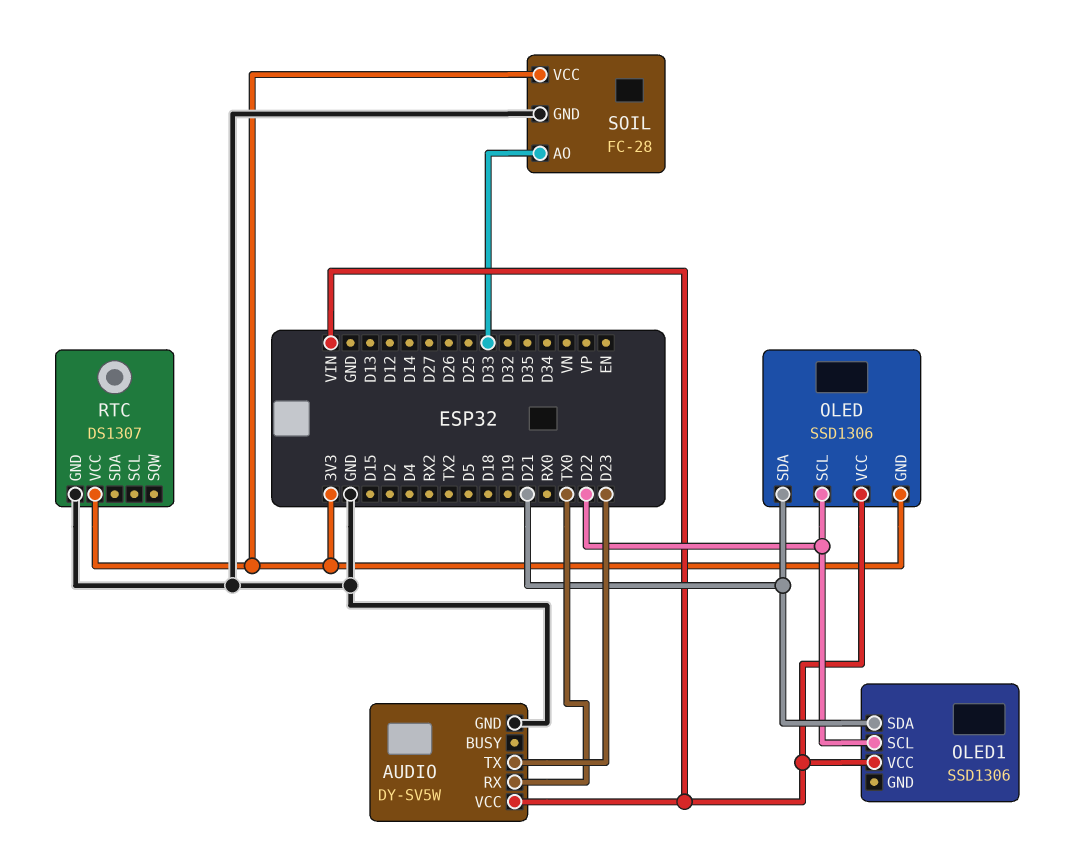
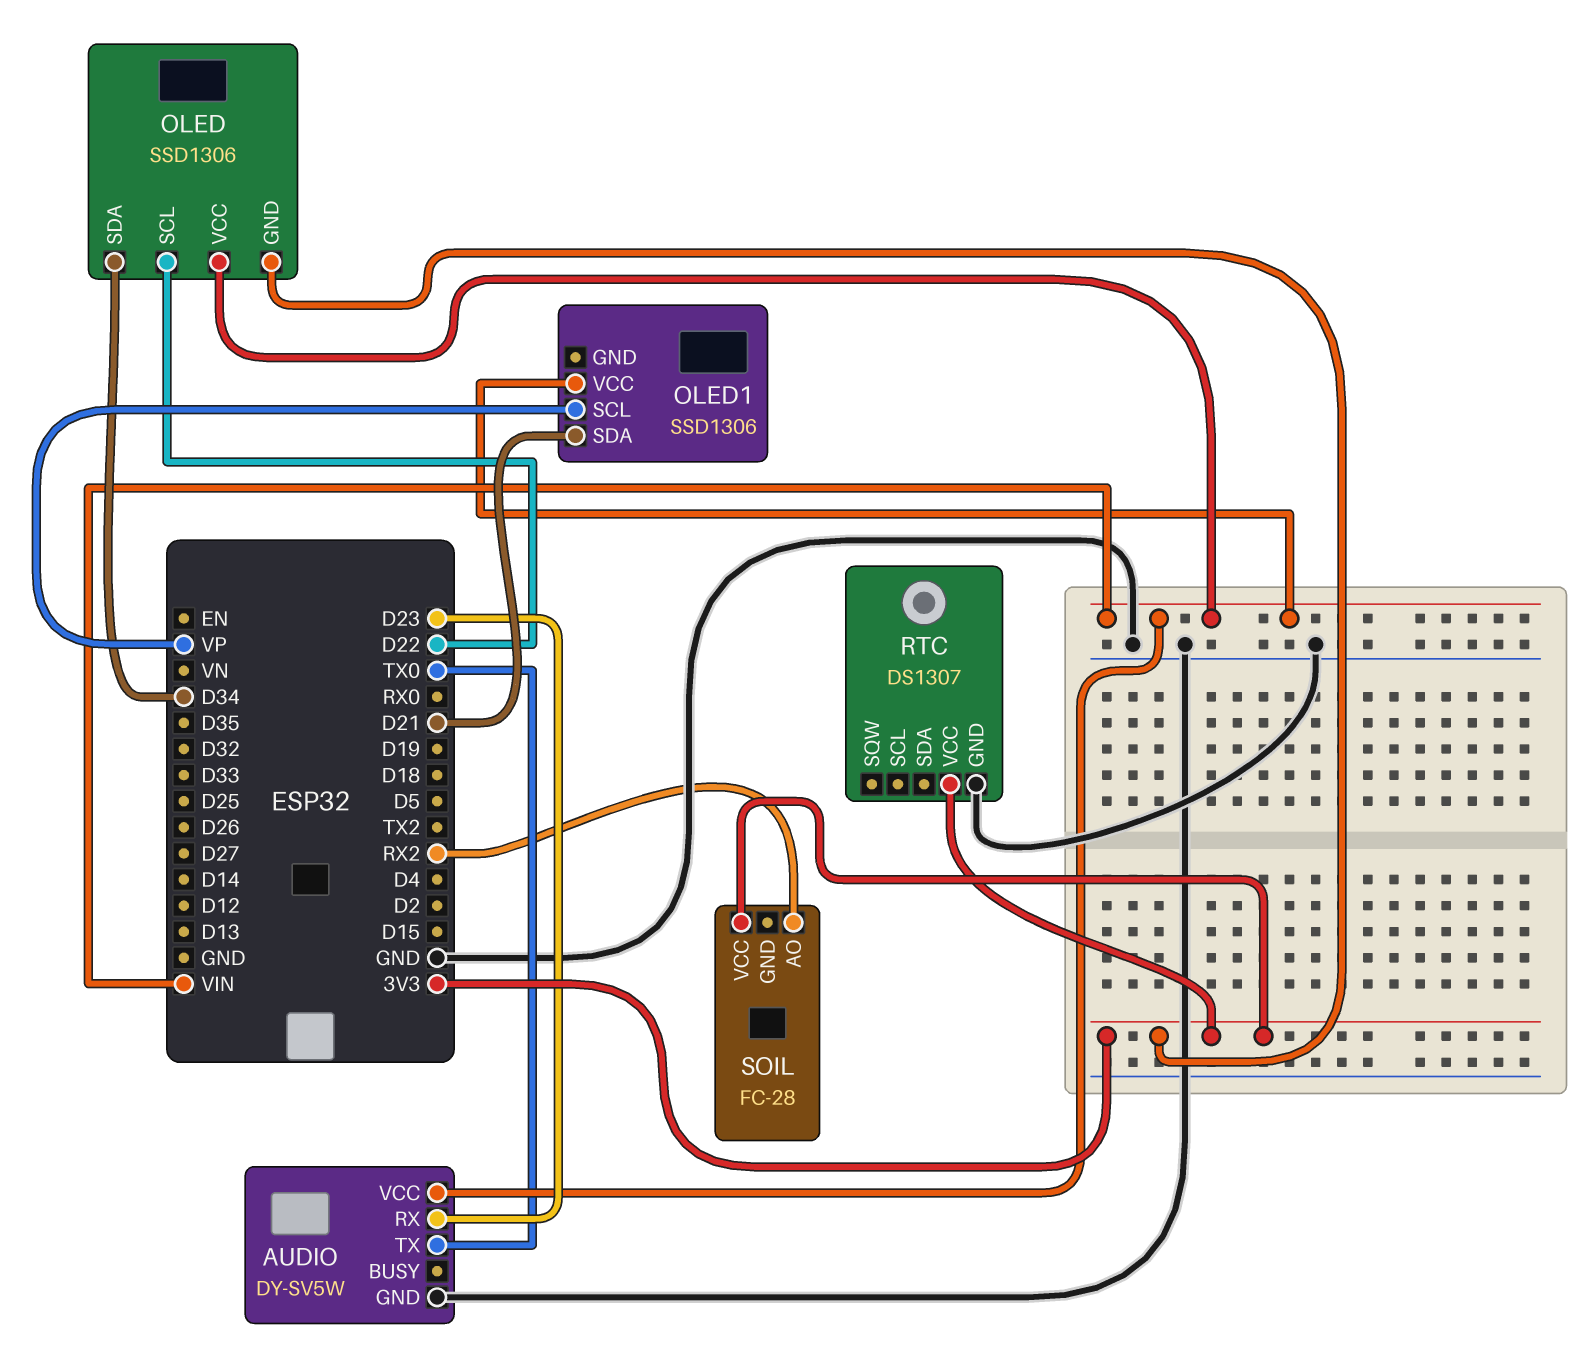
AUDIO pin RX: TX0 -> D23
AUDIO pin TX: D23 -> TX0
OLED pin SDA: D21 -> D34
OLED1 pin SCL: D22 -> VP
SOIL pin AO: D33 -> RX2
SOIL pin GND: GND -> none

